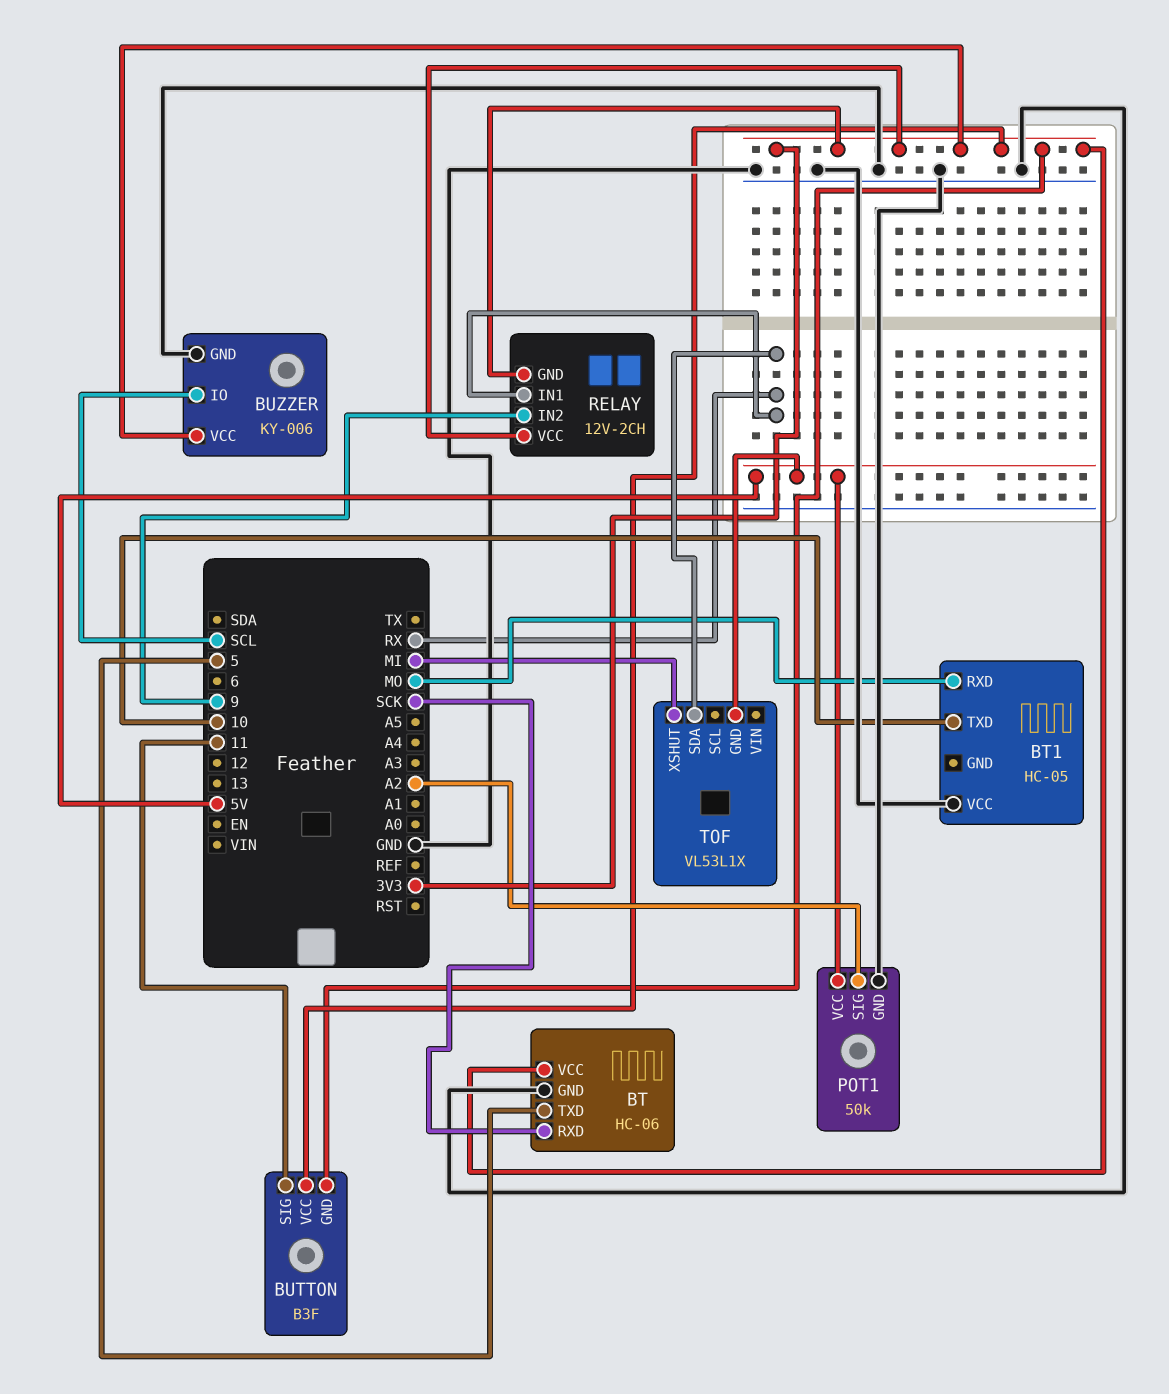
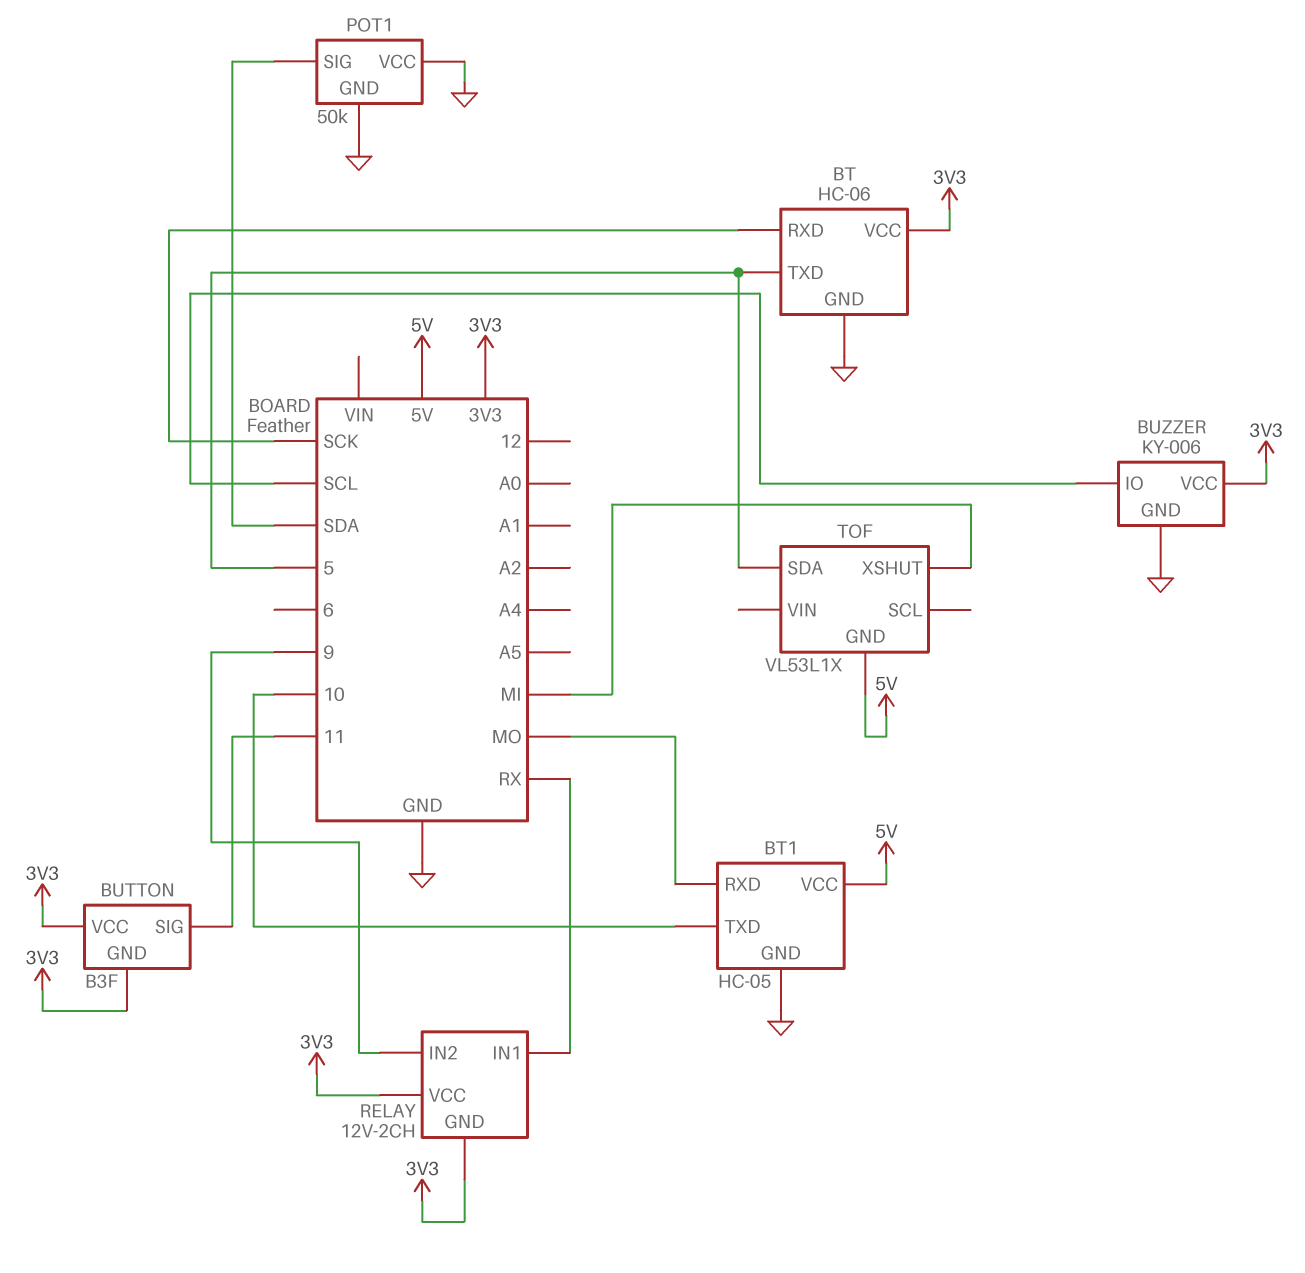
BT1 pin GND: none -> GND
BT1 pin VCC: GND -> 5V
POT1 pin SIG: A2 -> SDA
POT1 pin VCC: 5V -> GND
TOF pin SDA: RX -> 5

